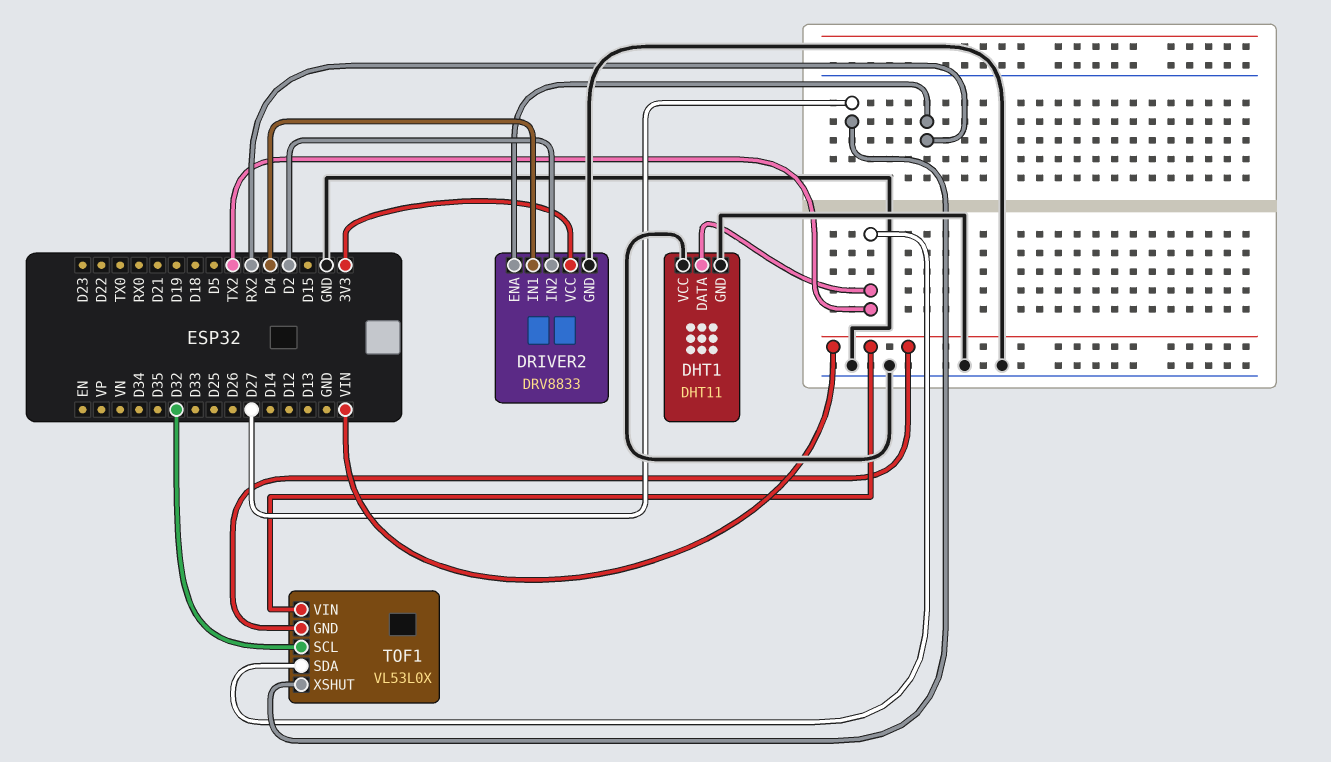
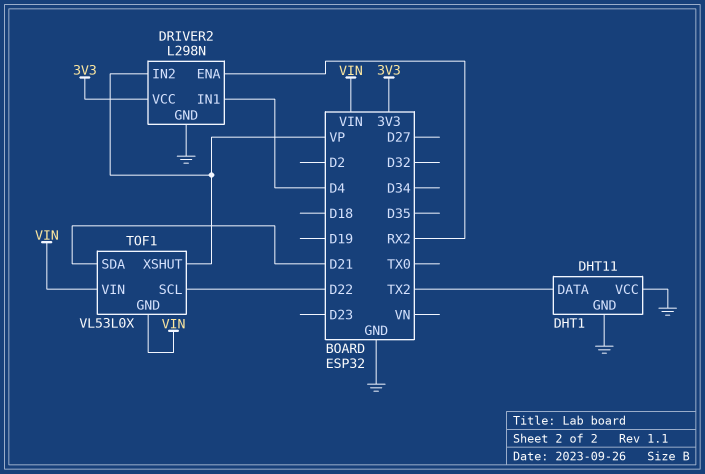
DRIVER2: DRV8833 -> L298N
DRIVER2 pin IN2: D2 -> VP
TOF1 pin SCL: D32 -> D22
TOF1 pin SDA: TX2 -> D21
TOF1 pin XSHUT: D27 -> VP

